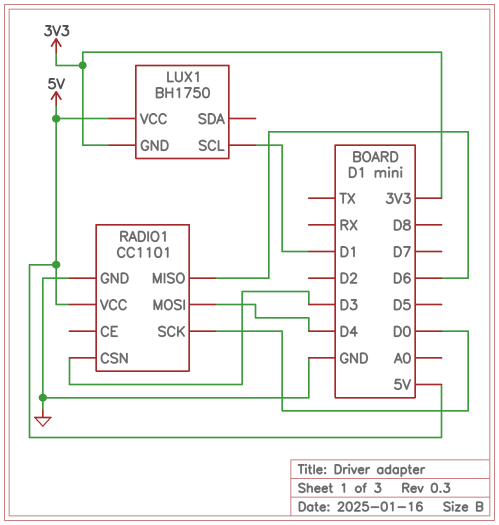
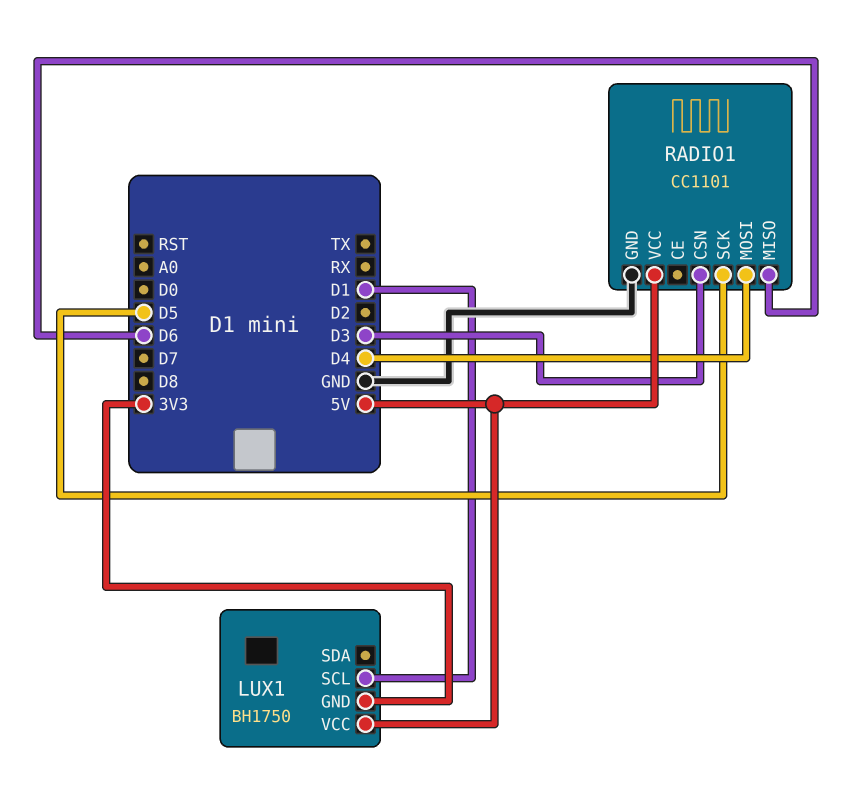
RADIO1 pin SCK: D0 -> D5

